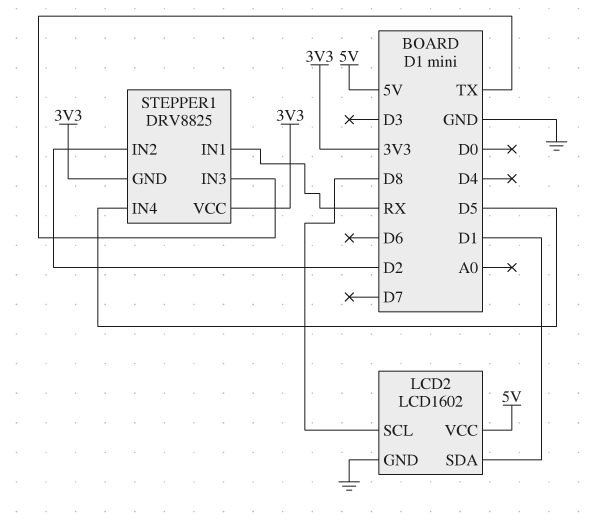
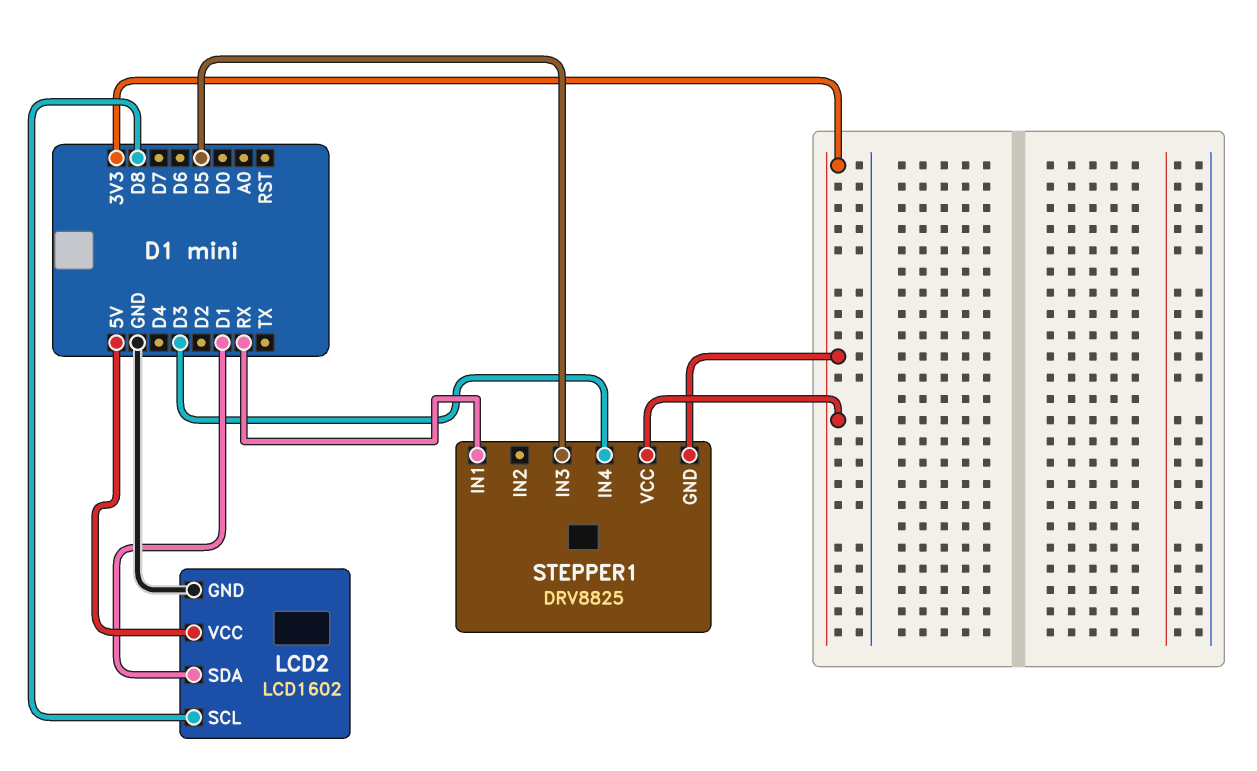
STEPPER1 pin IN2: D2 -> none
STEPPER1 pin IN3: TX -> D5
STEPPER1 pin IN4: D5 -> D3

